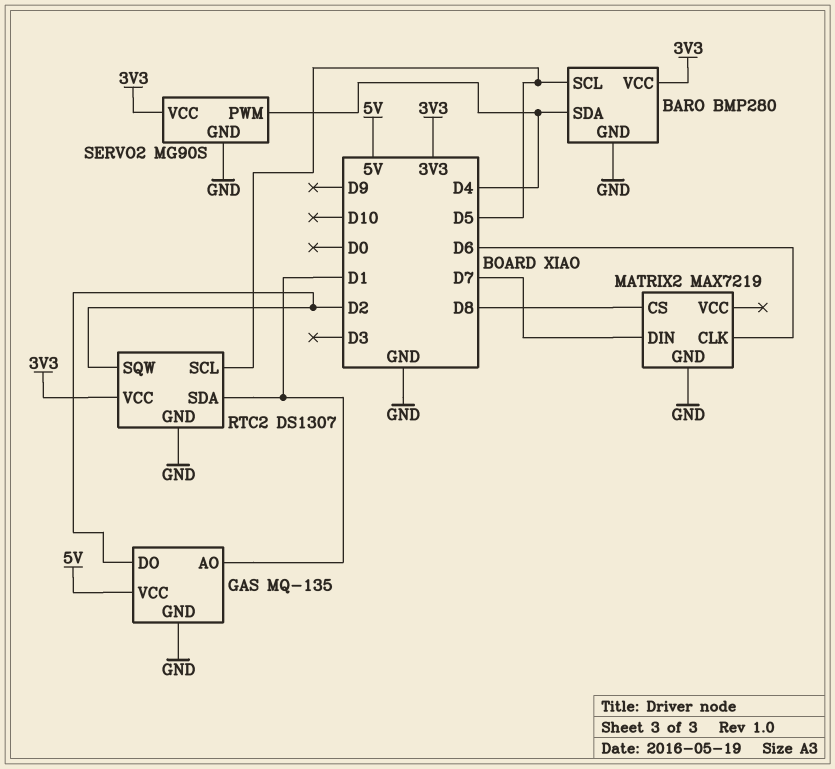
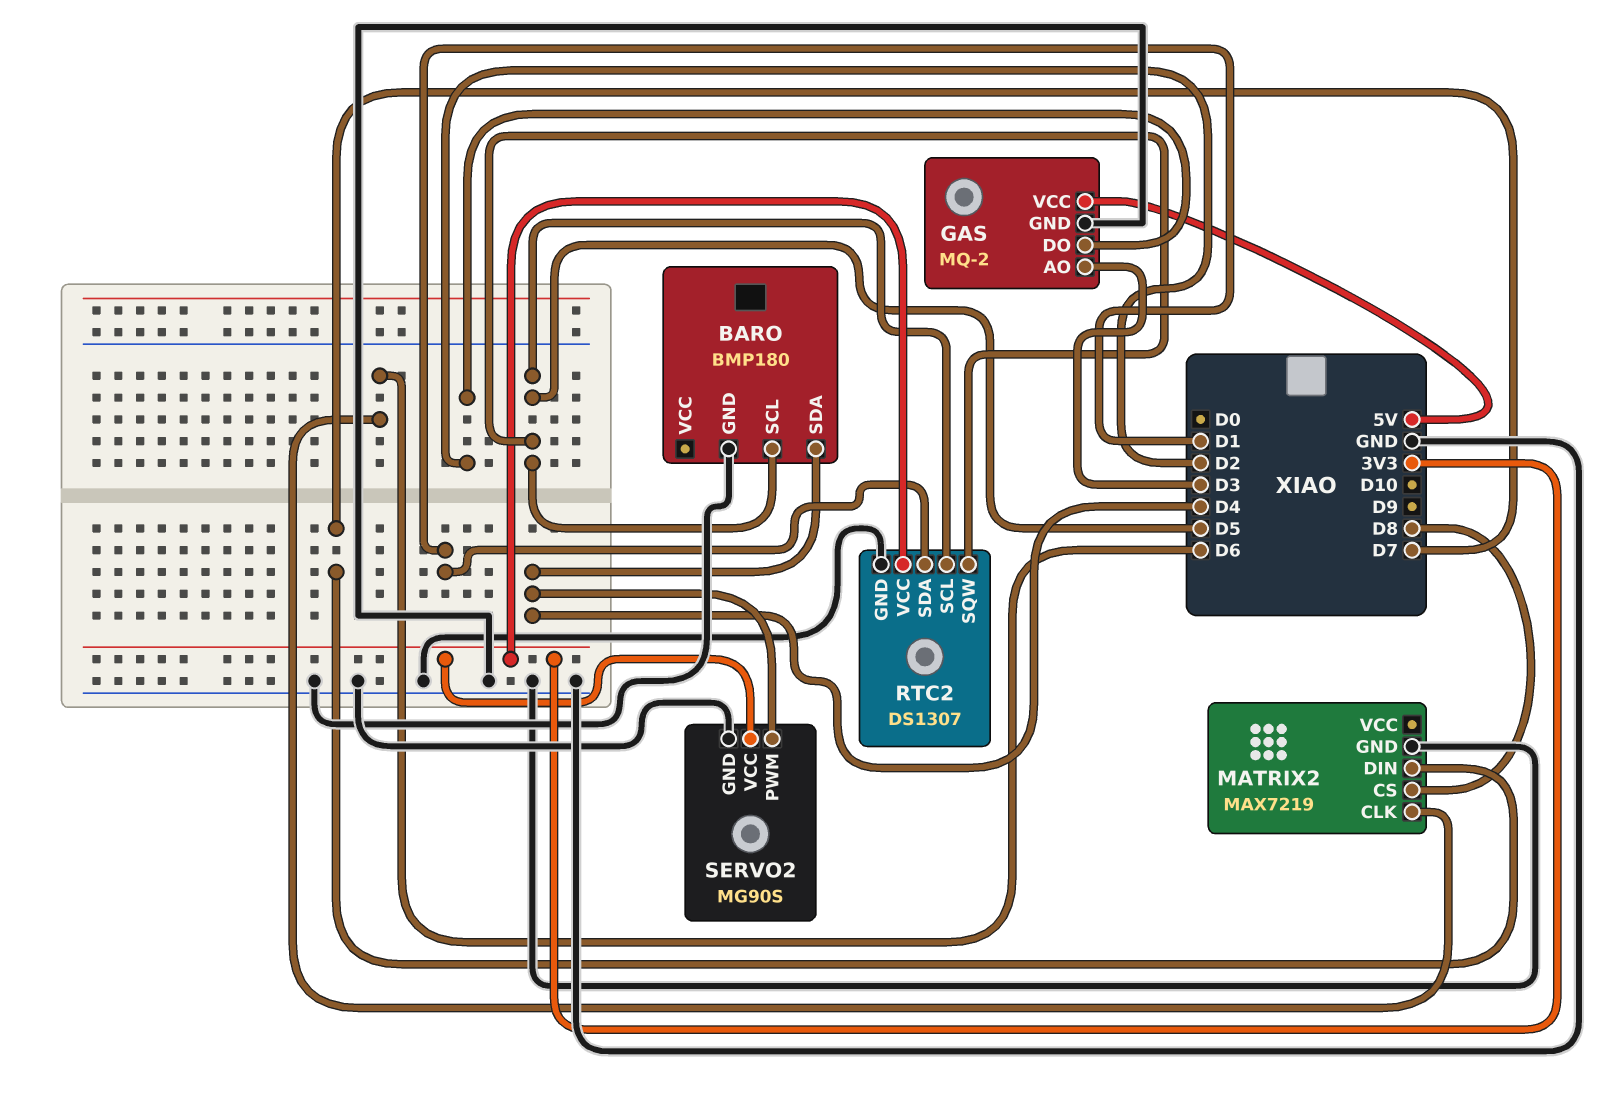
BARO: BMP280 -> BMP180
BARO pin VCC: 3V3 -> none
GAS: MQ-135 -> MQ-2
GAS pin AO: D1 -> D3
RTC2 pin SQW: D2 -> D5

